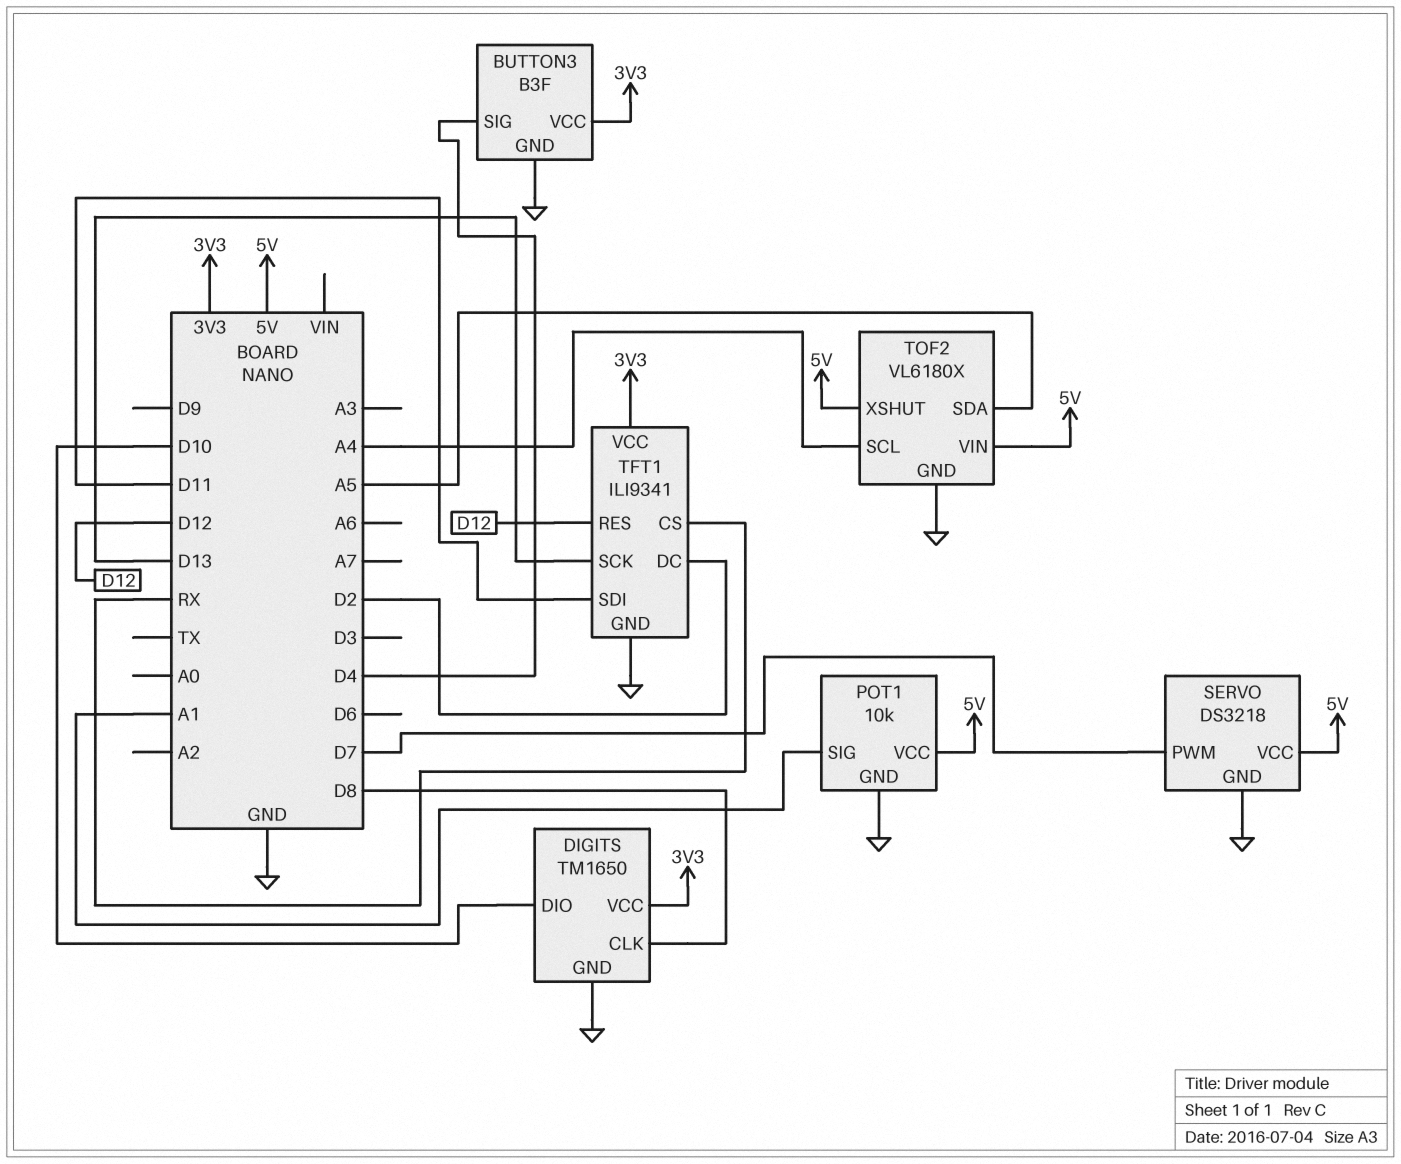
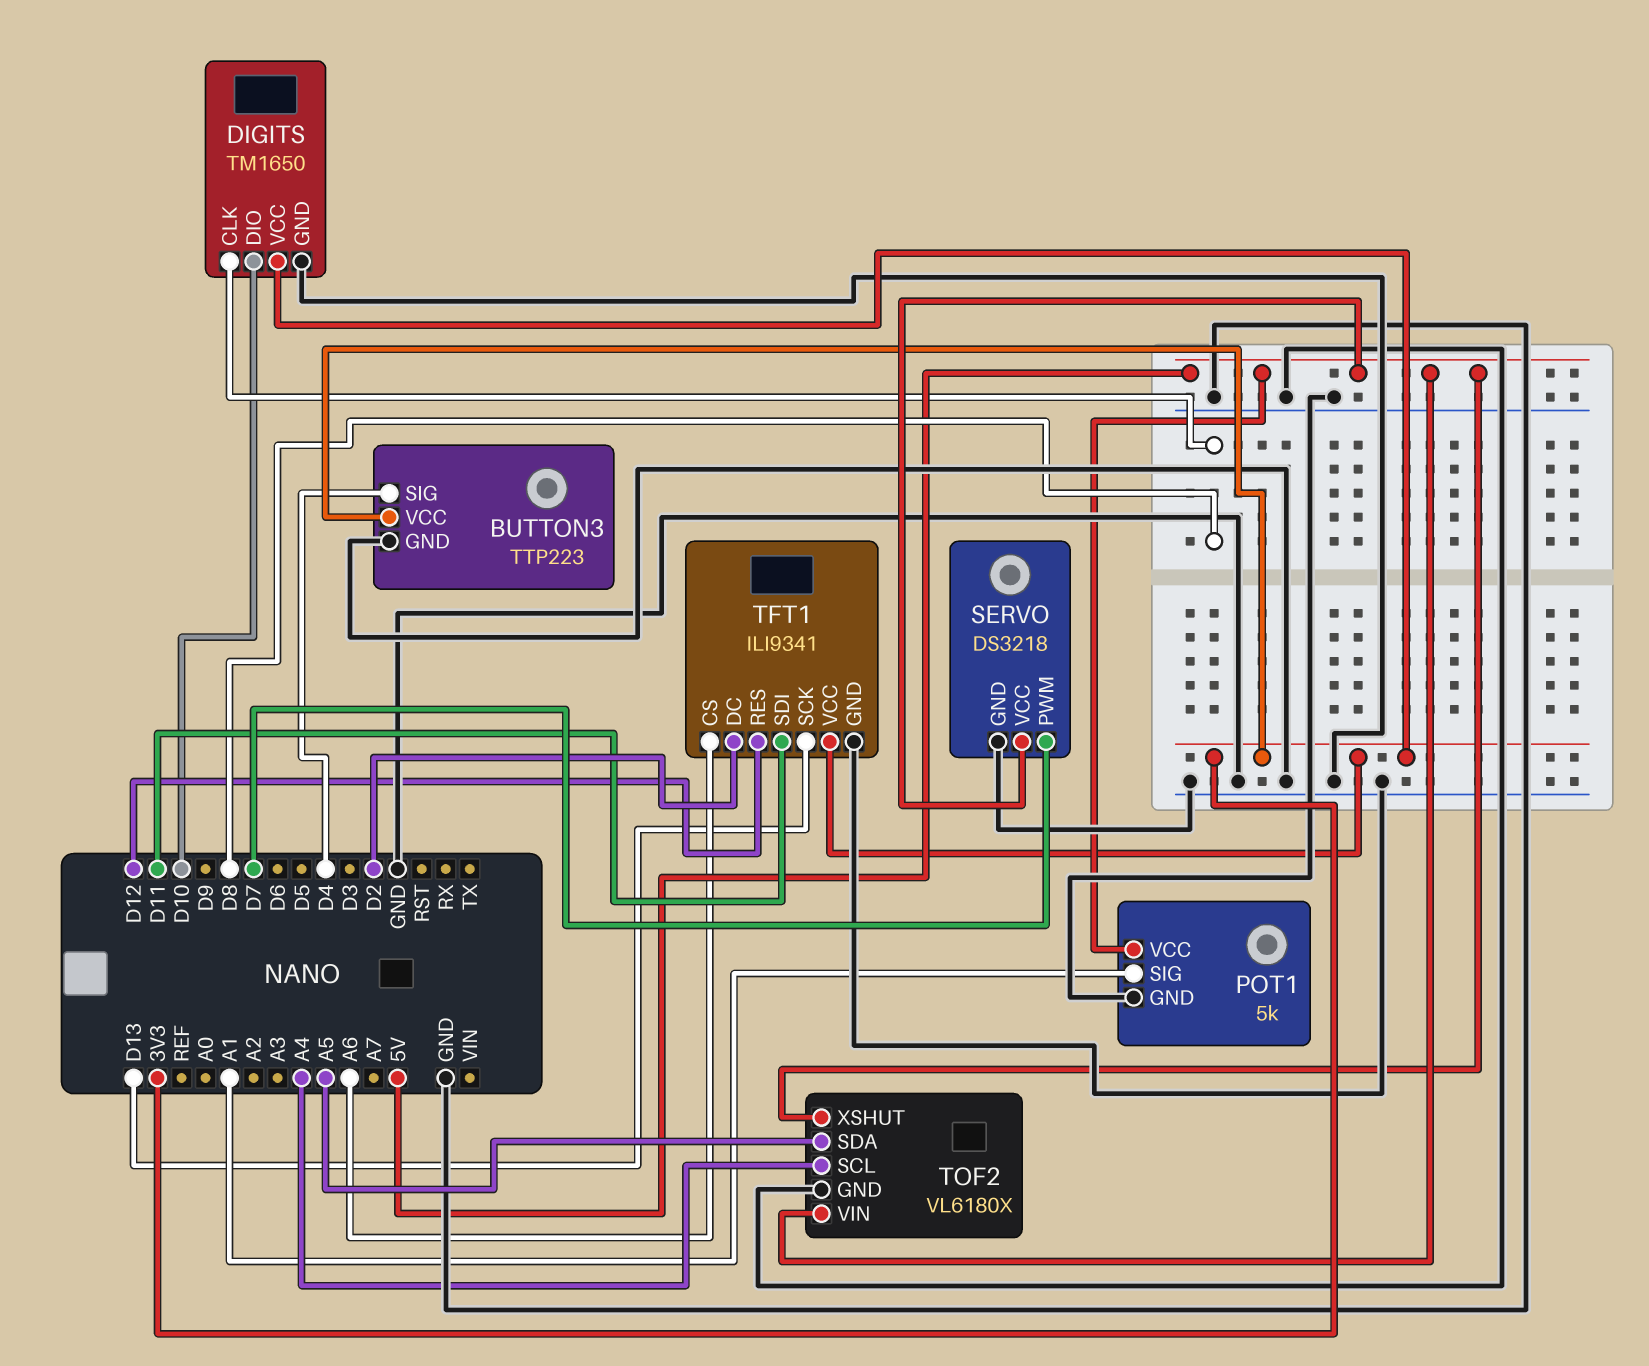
BUTTON3: B3F -> TTP223
POT1: 10k -> 5k
TFT1 pin CS: RX -> A6

